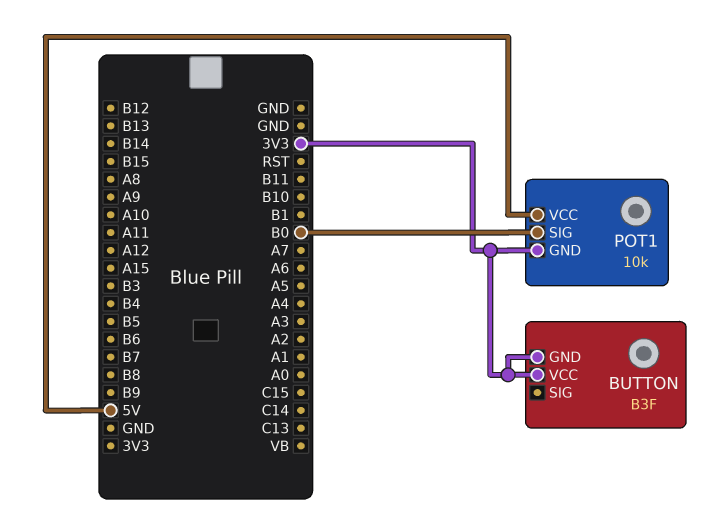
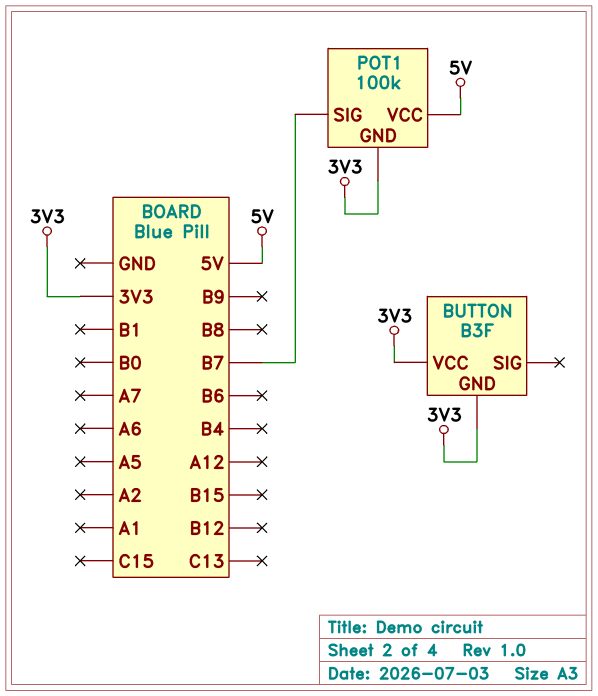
POT1: 10k -> 100k
POT1 pin SIG: B0 -> B7

